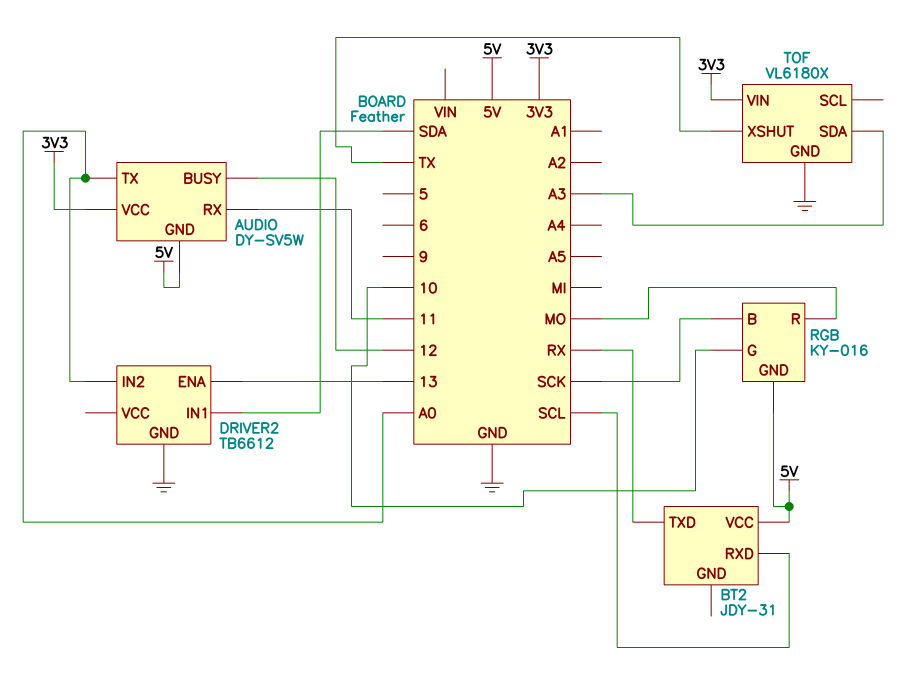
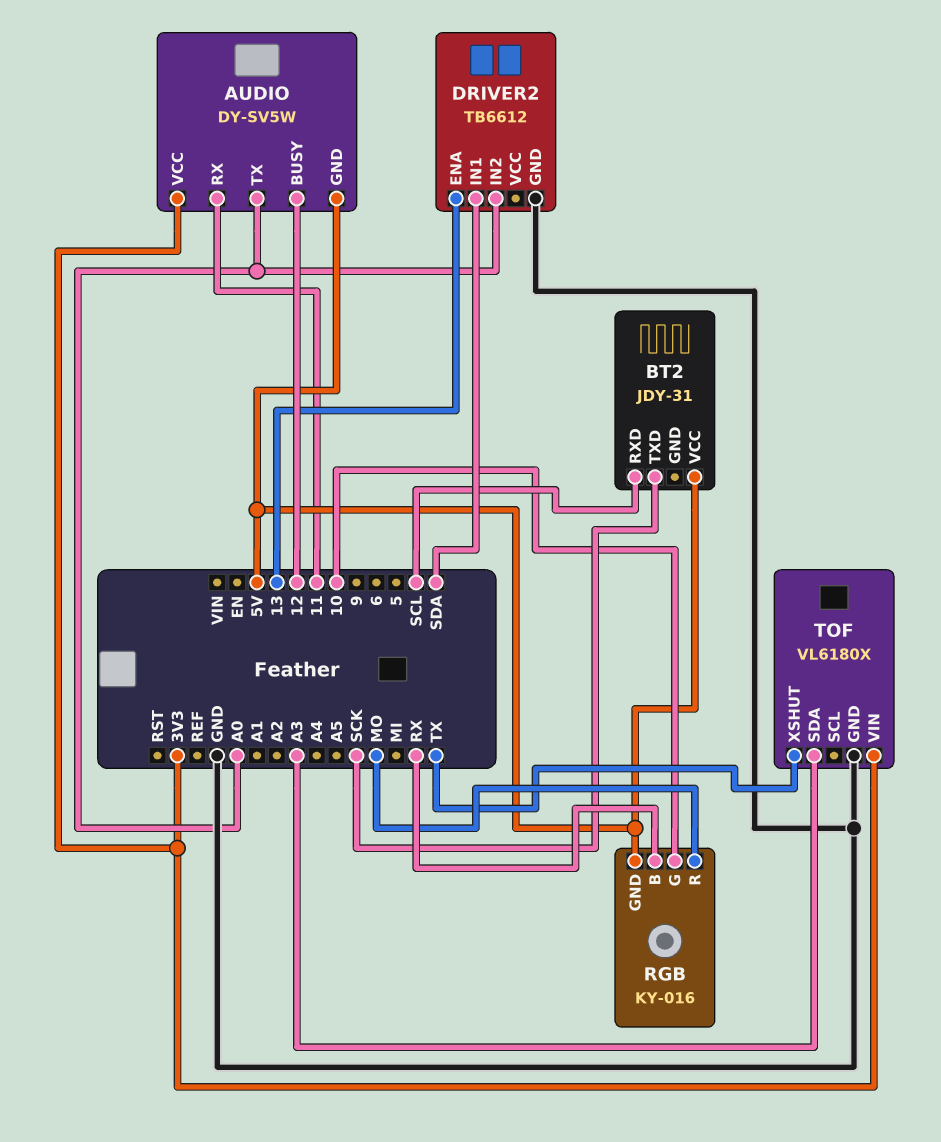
BT2 pin TXD: RX -> SCK
RGB pin B: SCK -> RX

